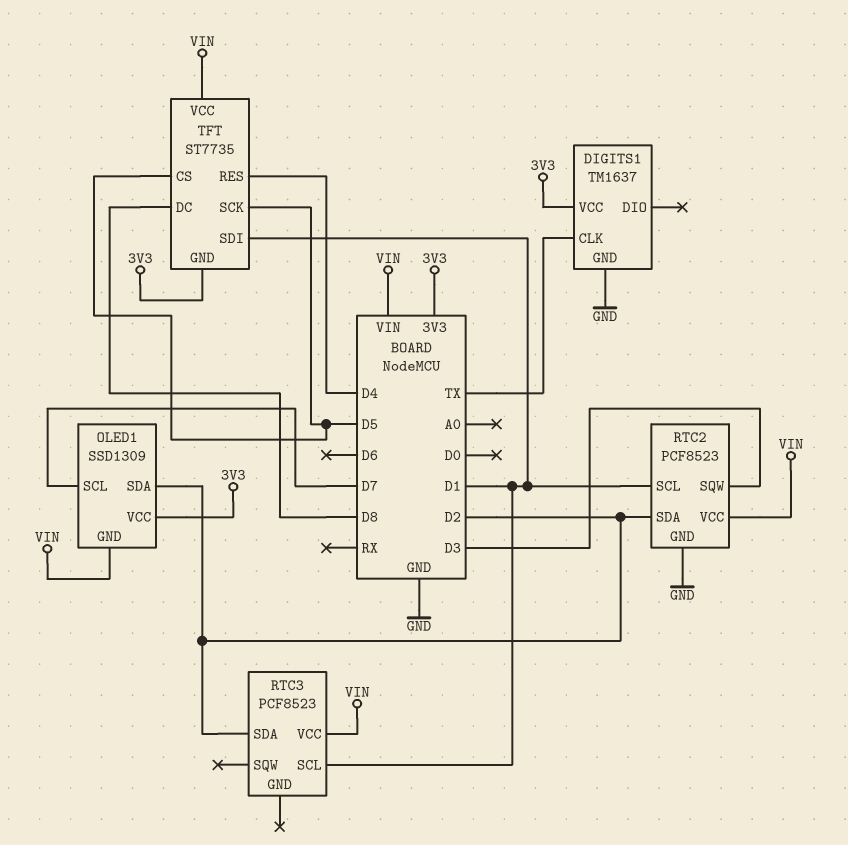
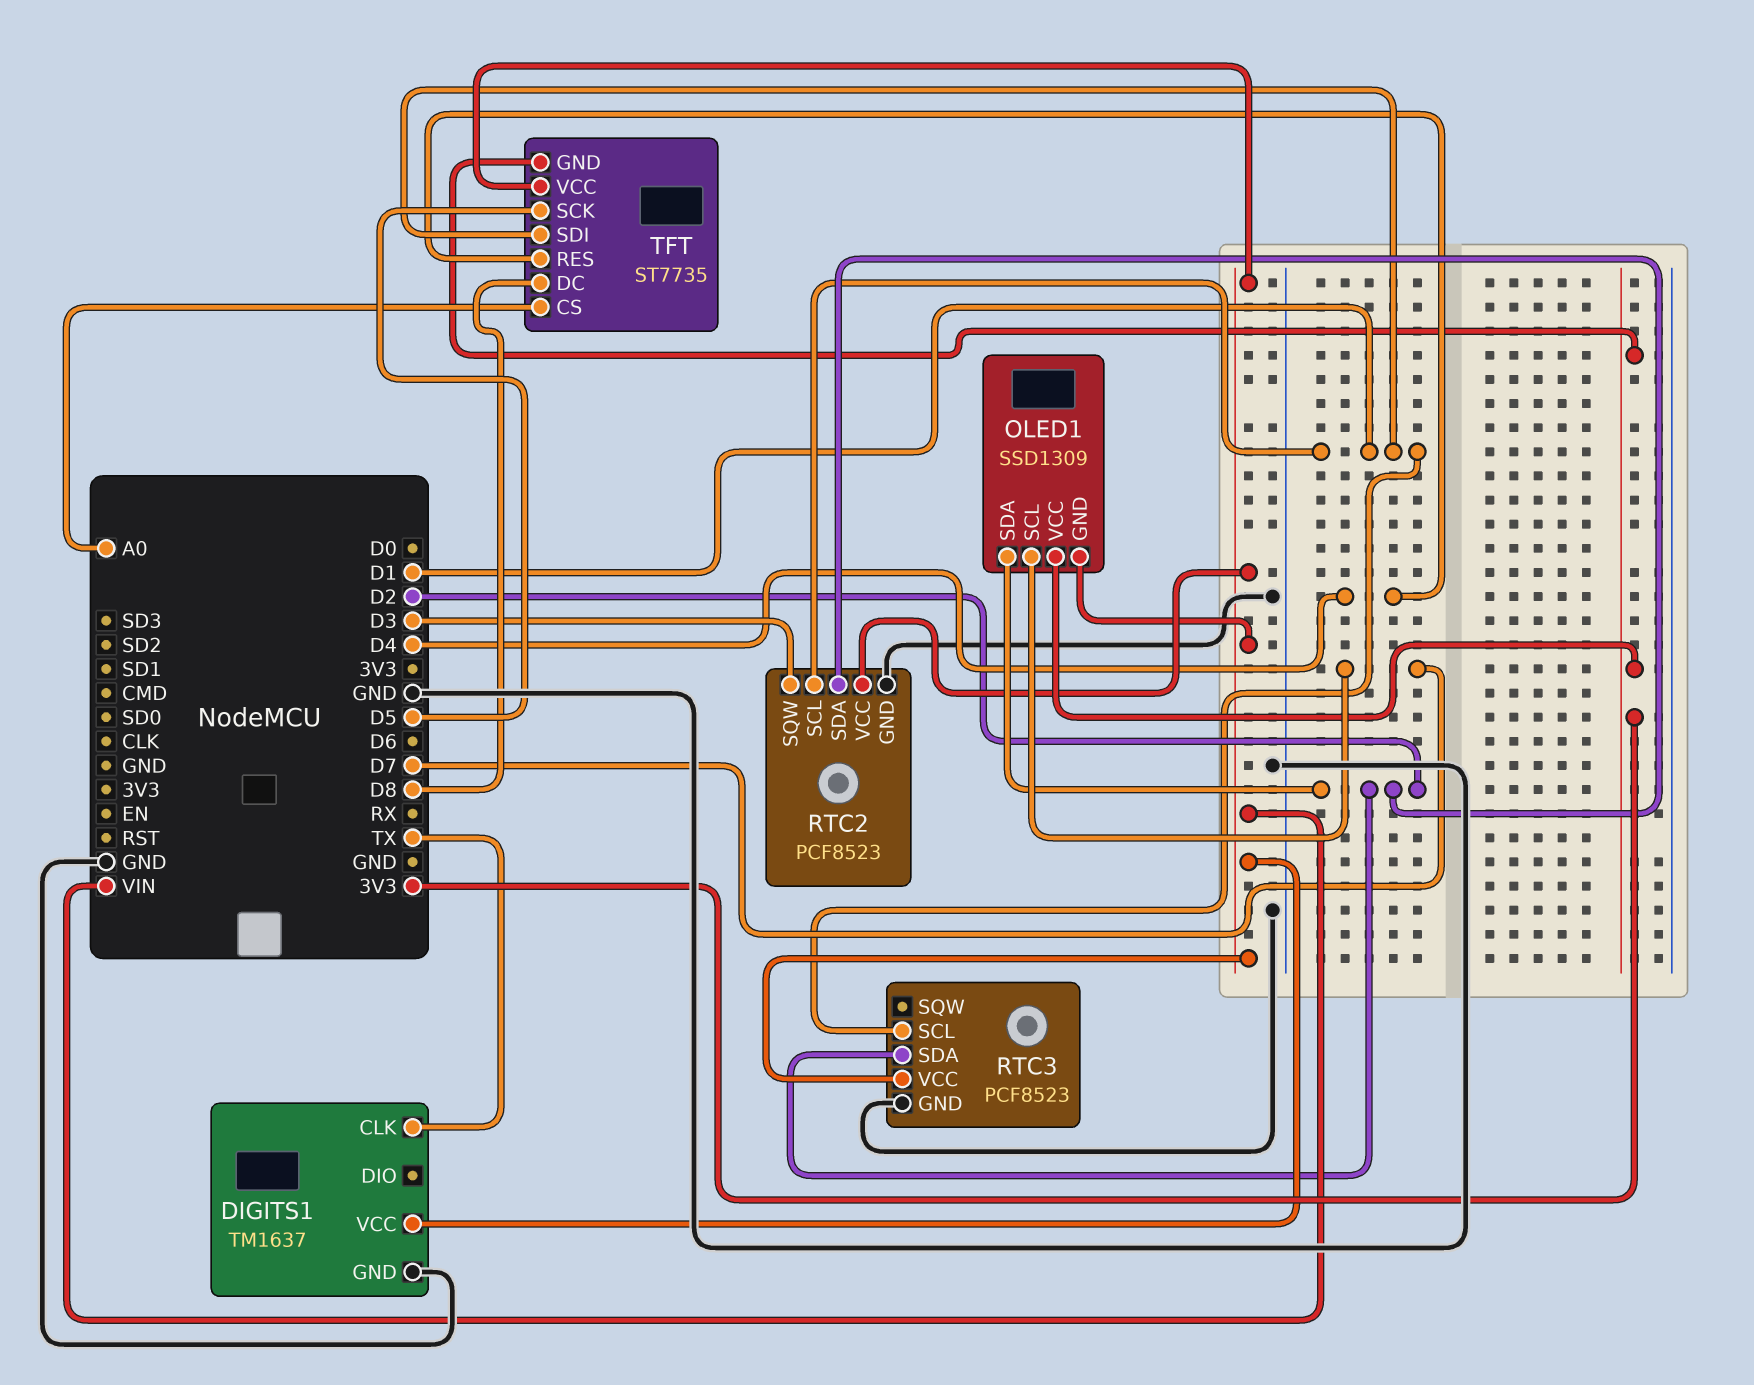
DIGITS1 pin VCC: 3V3 -> VIN
RTC3 pin GND: none -> GND
TFT pin CS: D5 -> A0

